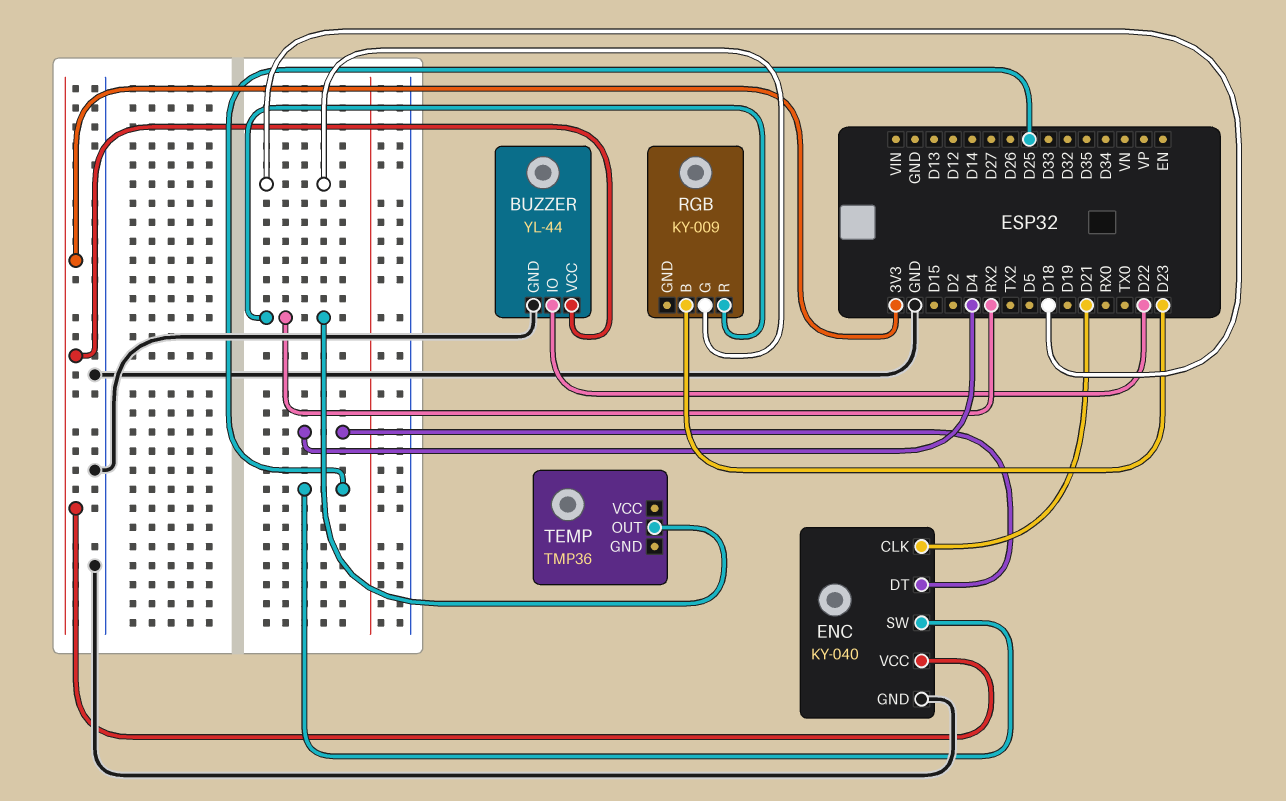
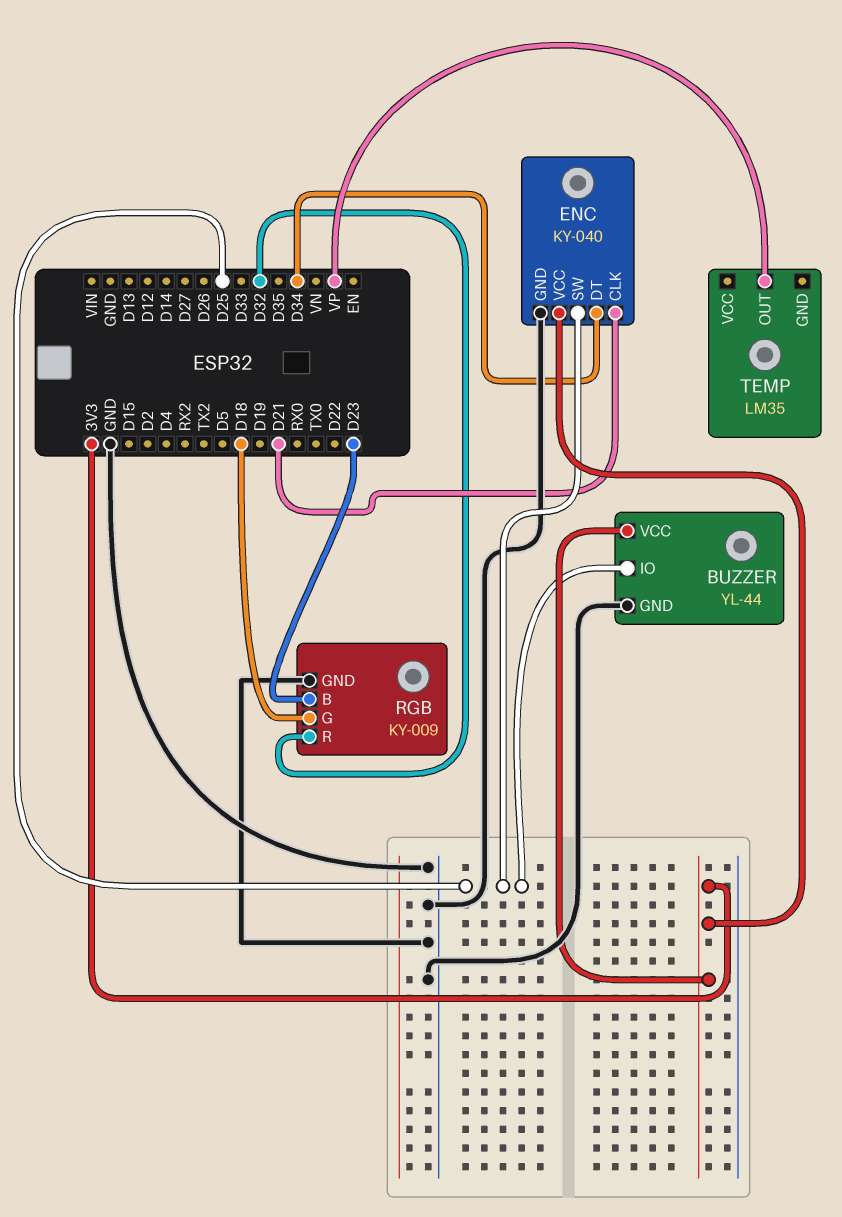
BUZZER pin IO: D22 -> D25
ENC pin DT: D4 -> D34
RGB pin GND: none -> GND
RGB pin R: RX2 -> D32
TEMP: TMP36 -> LM35
TEMP pin OUT: RX2 -> VP

